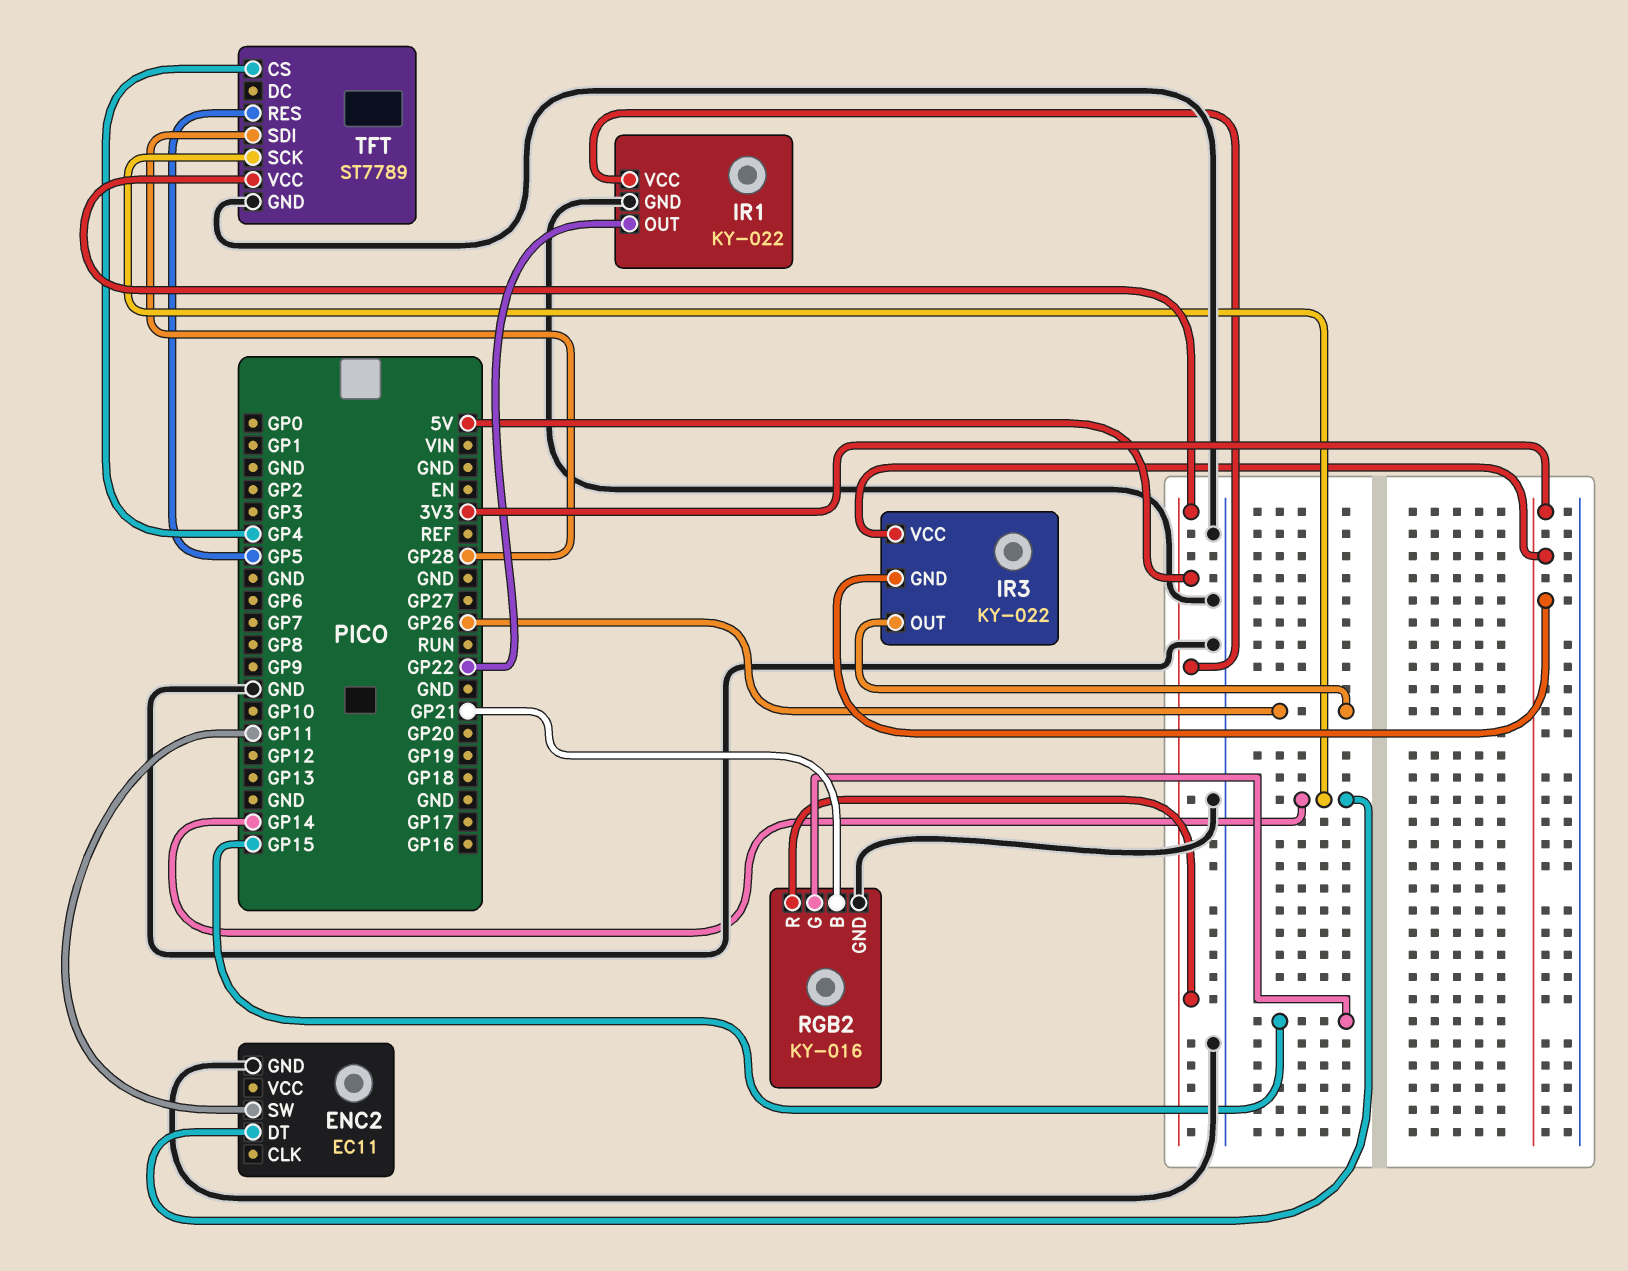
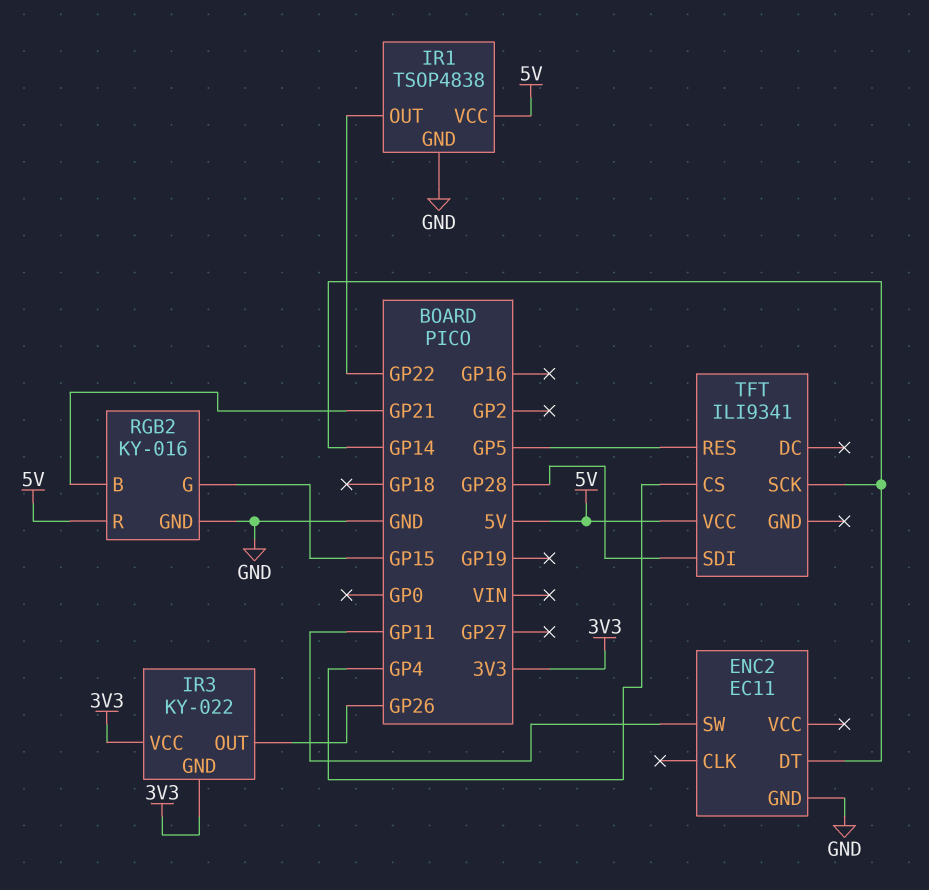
IR1: KY-022 -> TSOP4838
TFT: ST7789 -> ILI9341
TFT pin GND: GND -> none

